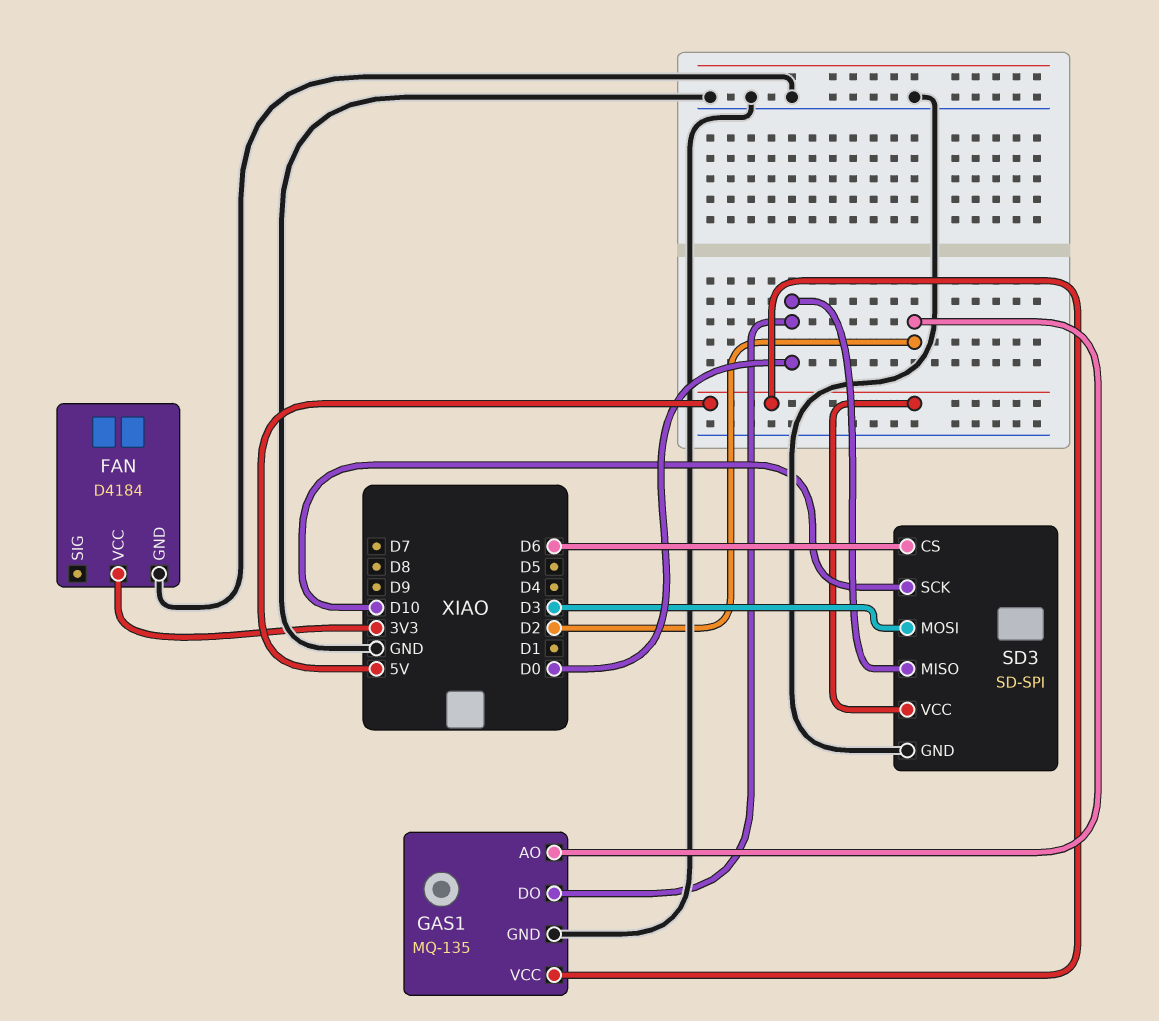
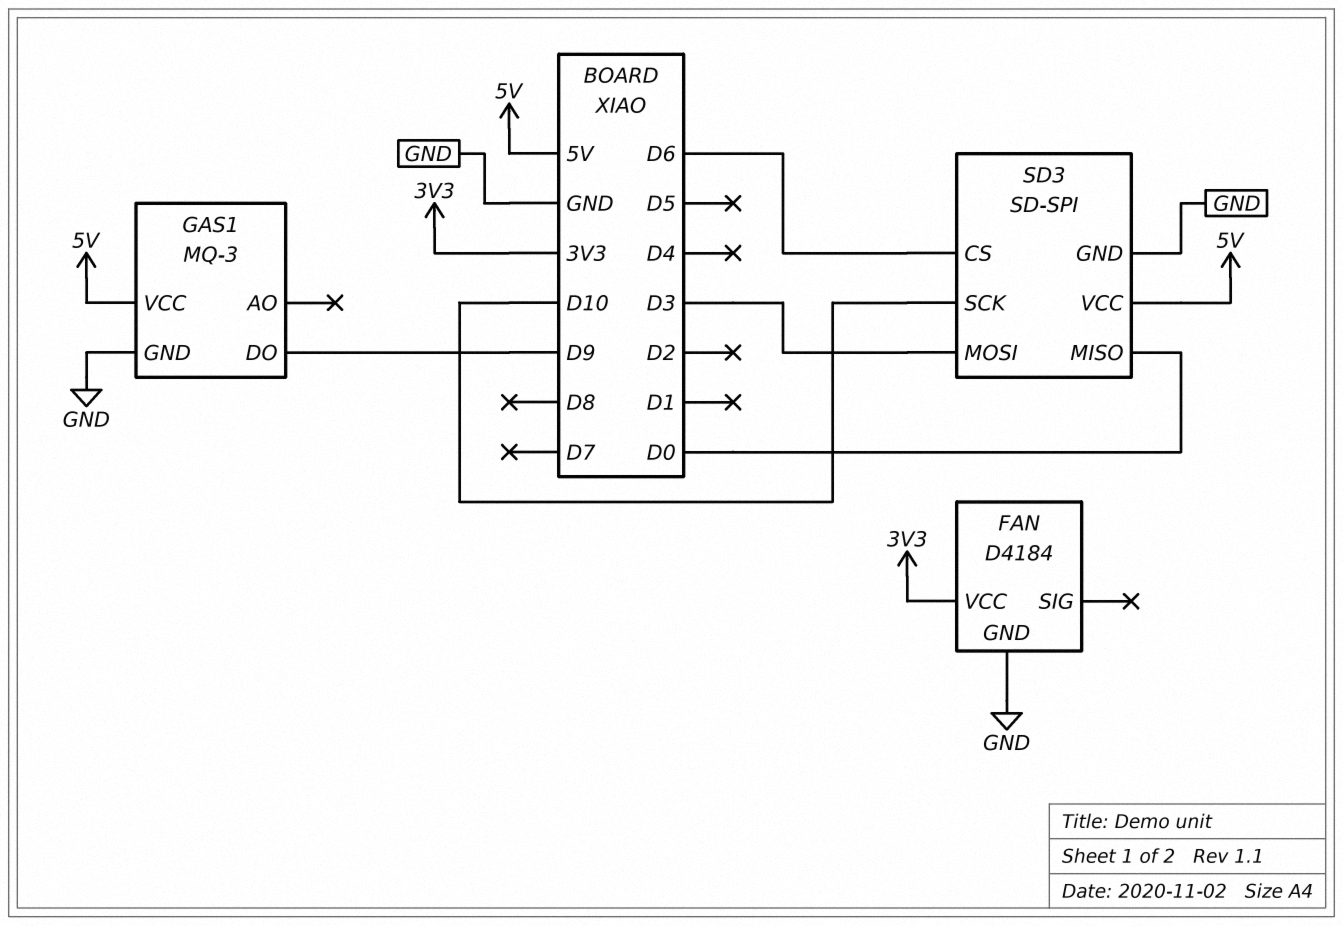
GAS1: MQ-135 -> MQ-3
GAS1 pin AO: D2 -> none
GAS1 pin DO: D0 -> D9

